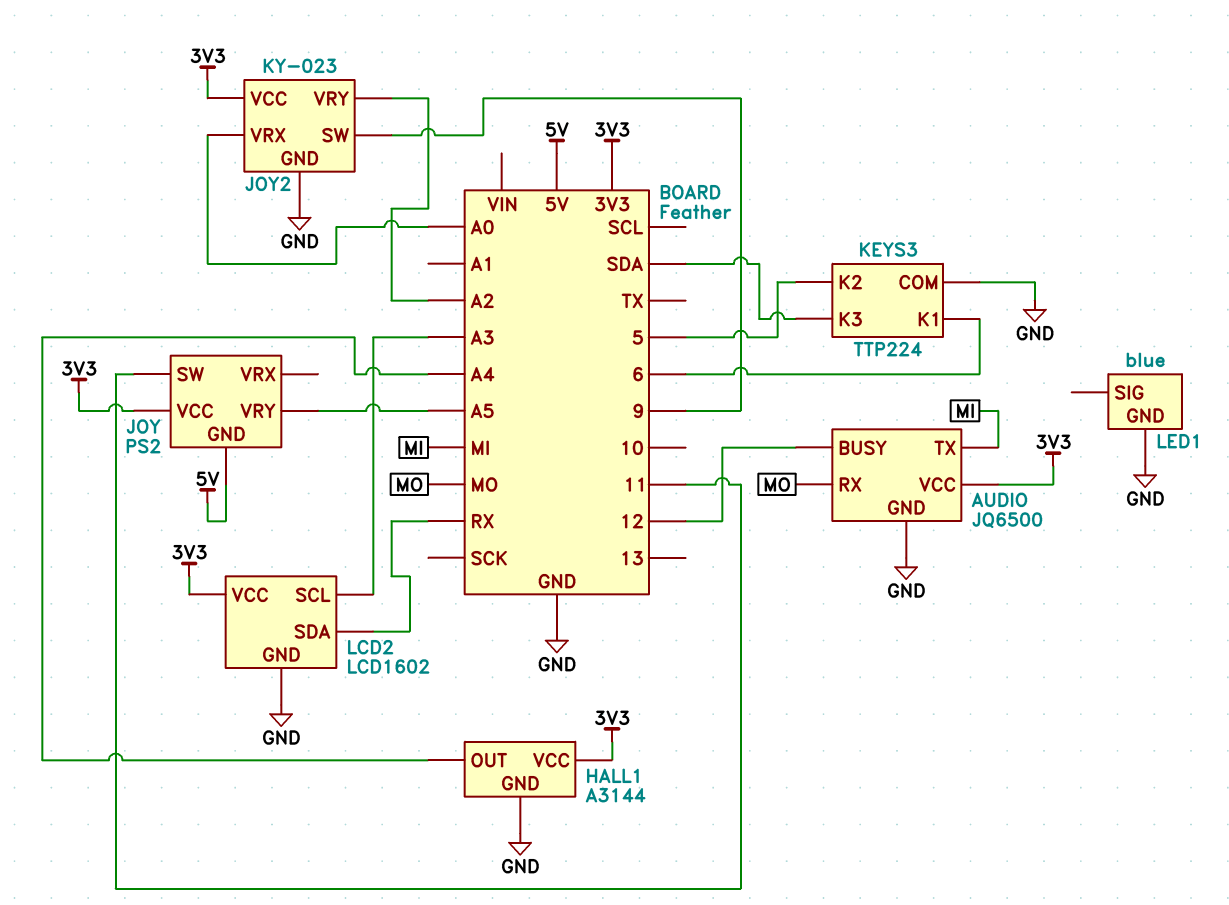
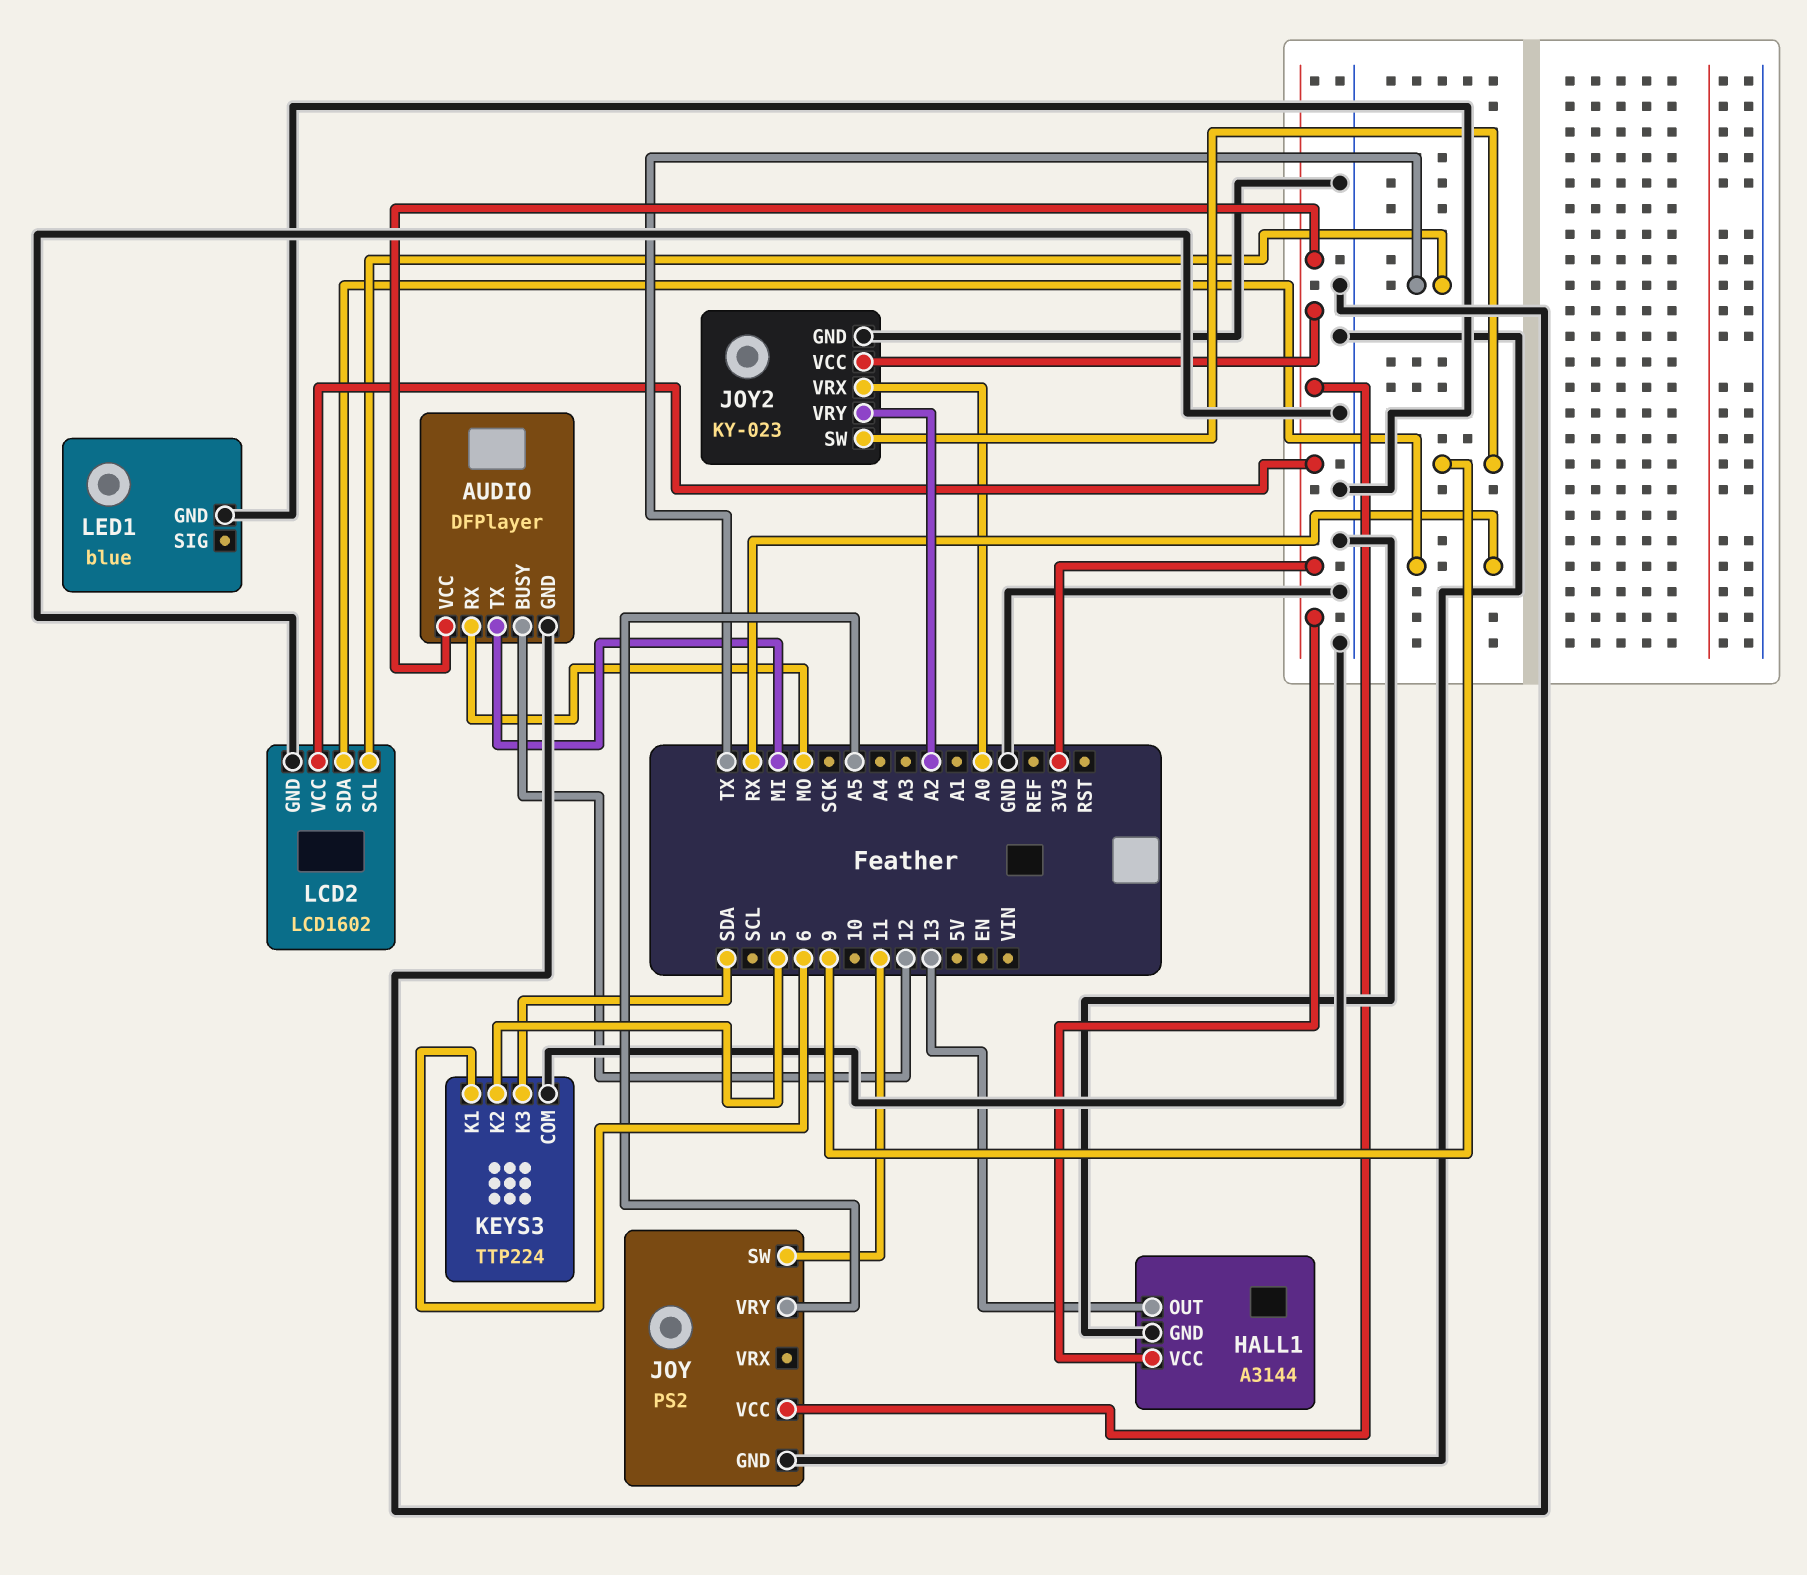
AUDIO: JQ6500 -> DFPlayer
HALL1 pin OUT: A4 -> 13
JOY pin GND: 5V -> GND
LCD2 pin SCL: A3 -> TX

